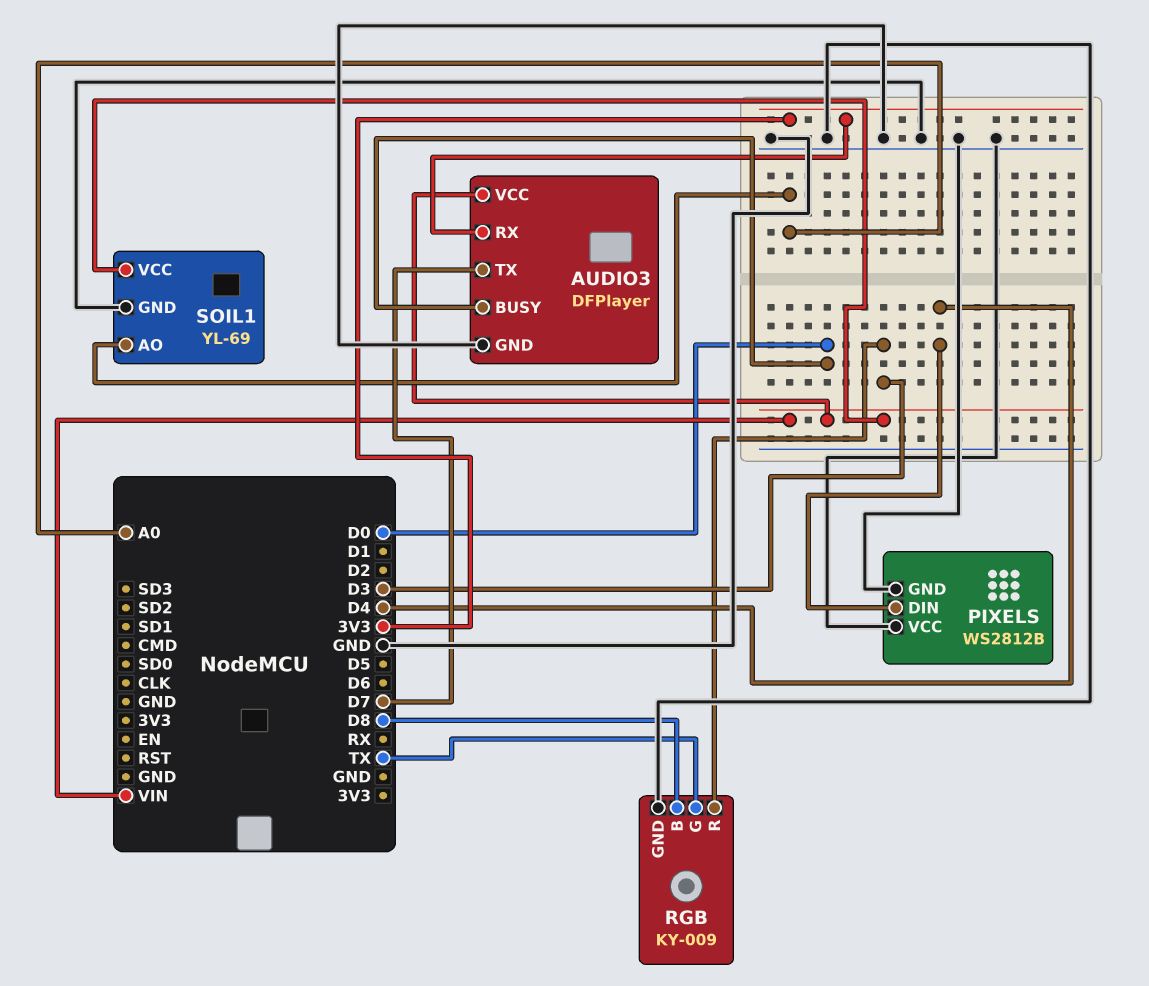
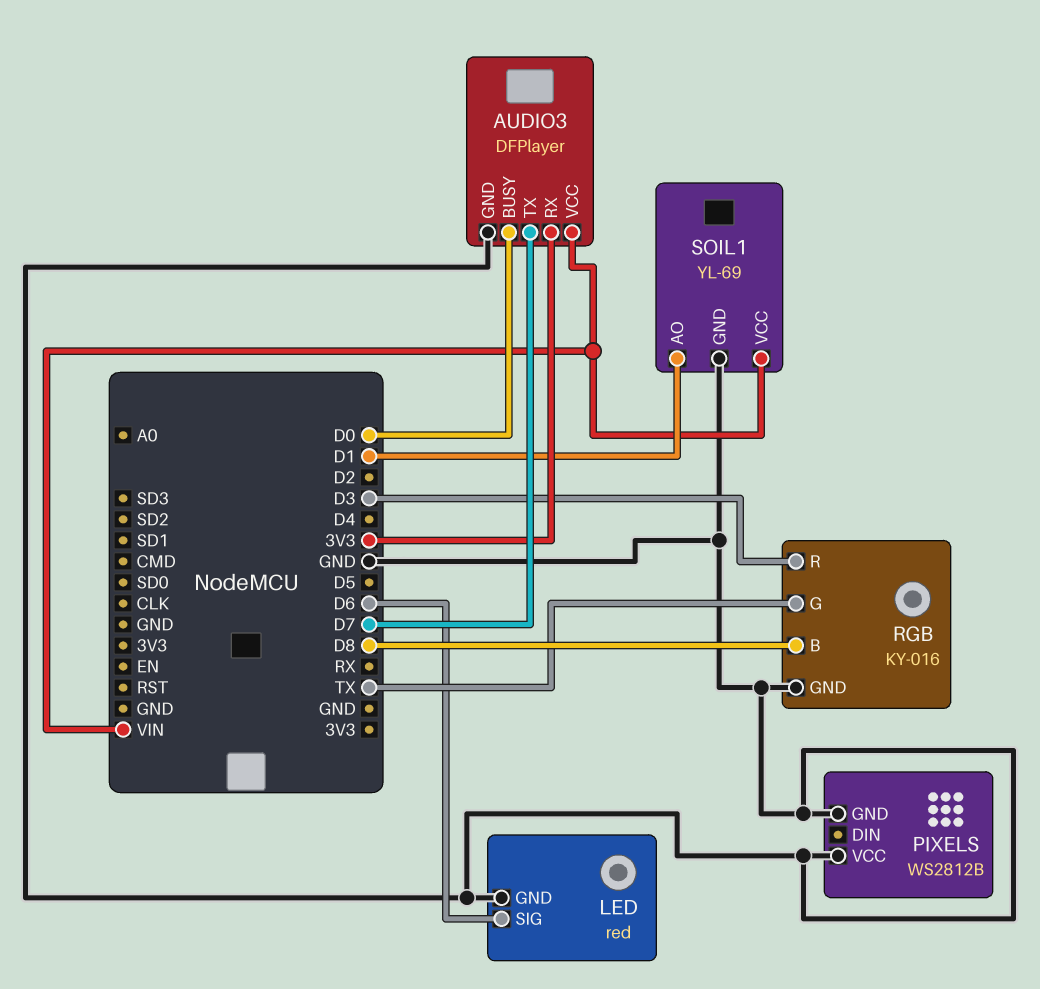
LED: none -> red
LED pin GND: none -> GND
LED pin SIG: none -> D6
PIXELS pin DIN: D4 -> none
RGB: KY-009 -> KY-016
SOIL1 pin AO: A0 -> D1

